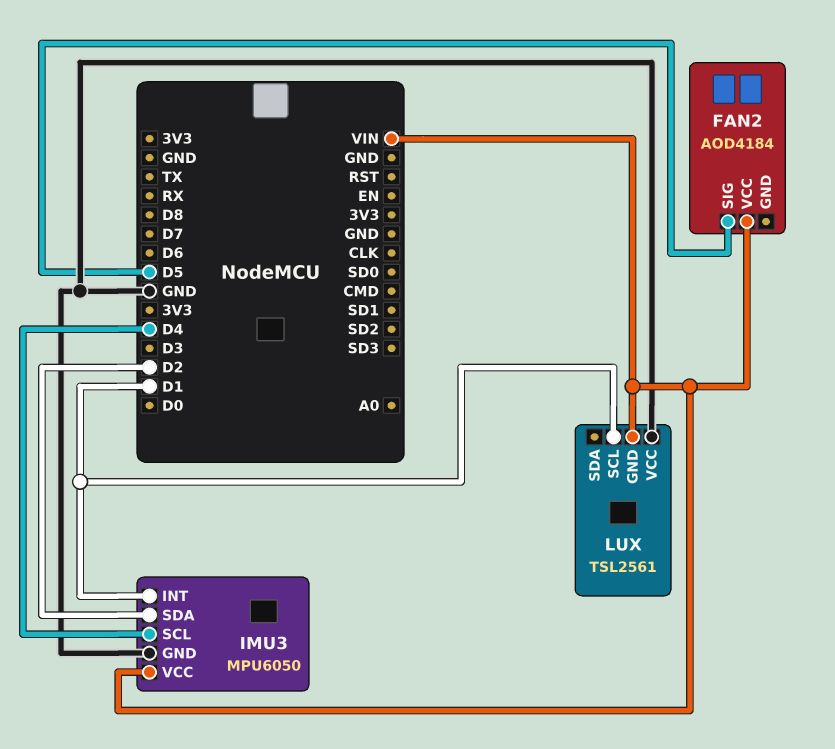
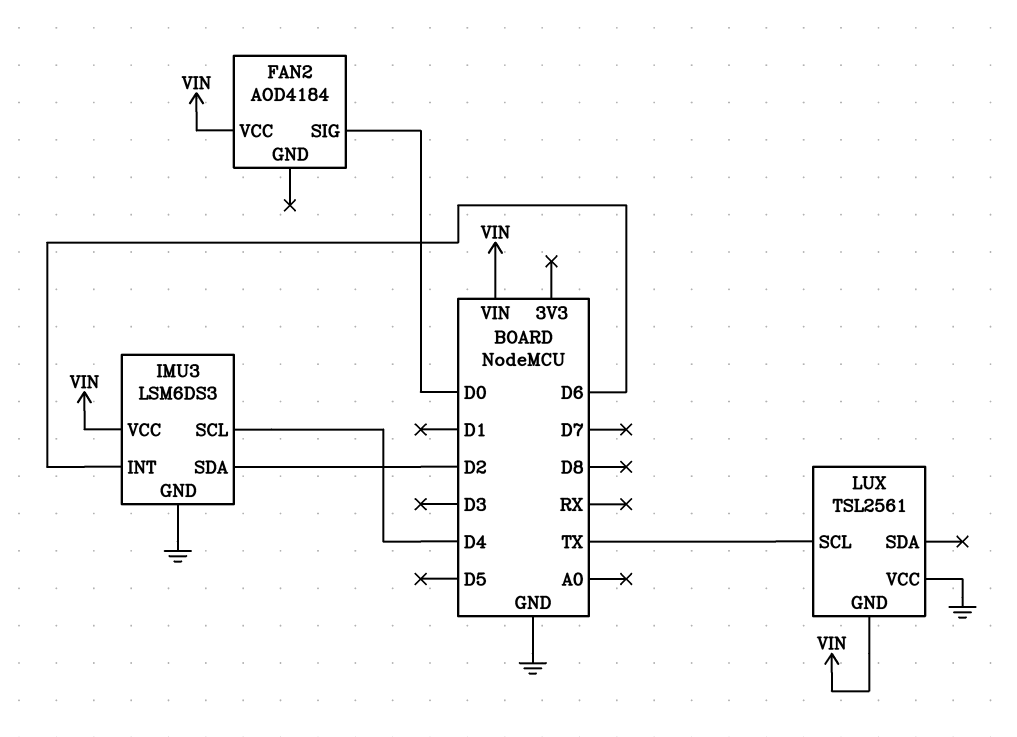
FAN2 pin SIG: D5 -> D0
IMU3: MPU6050 -> LSM6DS3
IMU3 pin INT: D1 -> D6
LUX pin SCL: D1 -> TX

